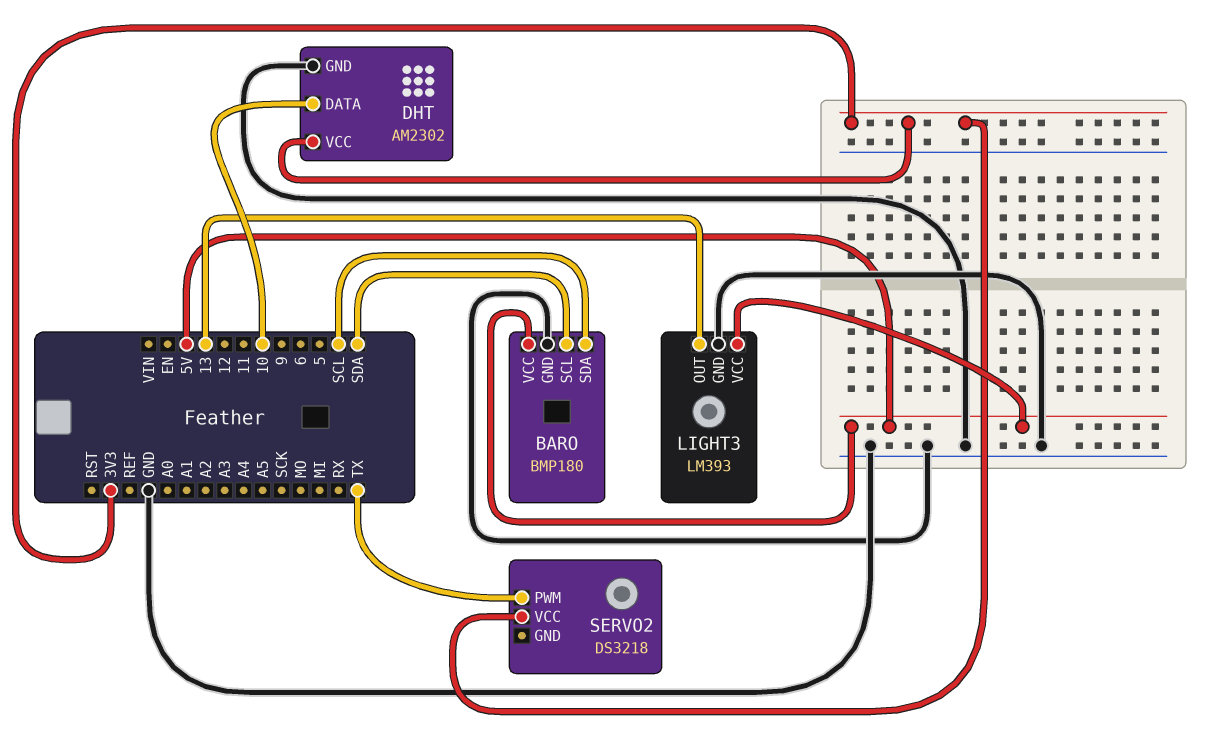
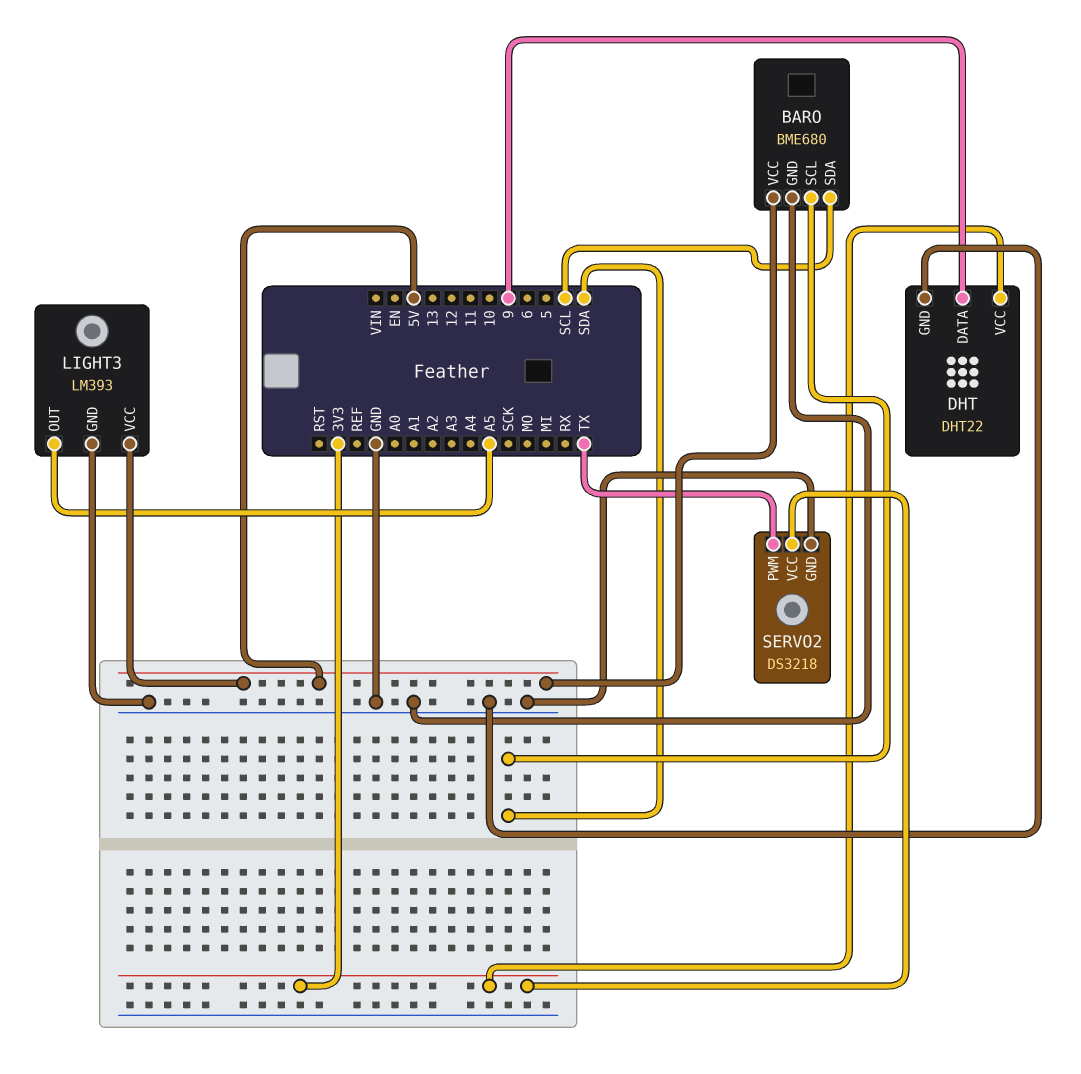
BARO: BMP180 -> BME680
DHT: AM2302 -> DHT22
DHT pin DATA: 10 -> 9
LIGHT3 pin OUT: 13 -> A5
SERVO2 pin GND: none -> GND

